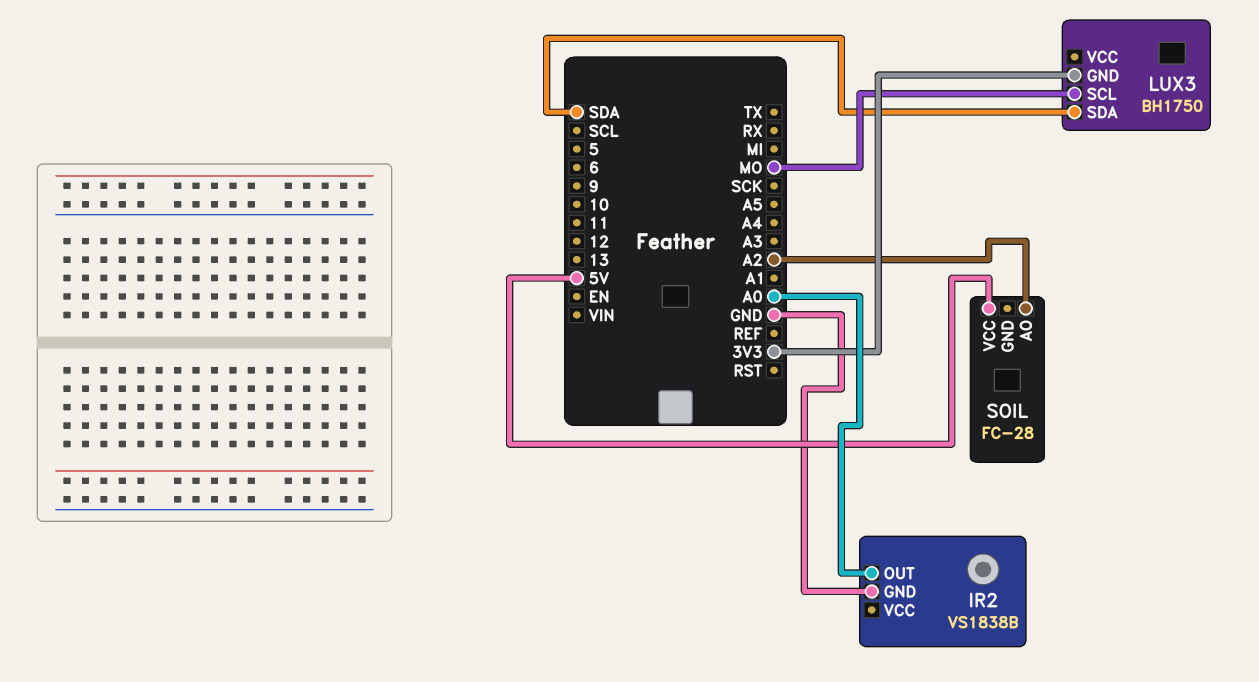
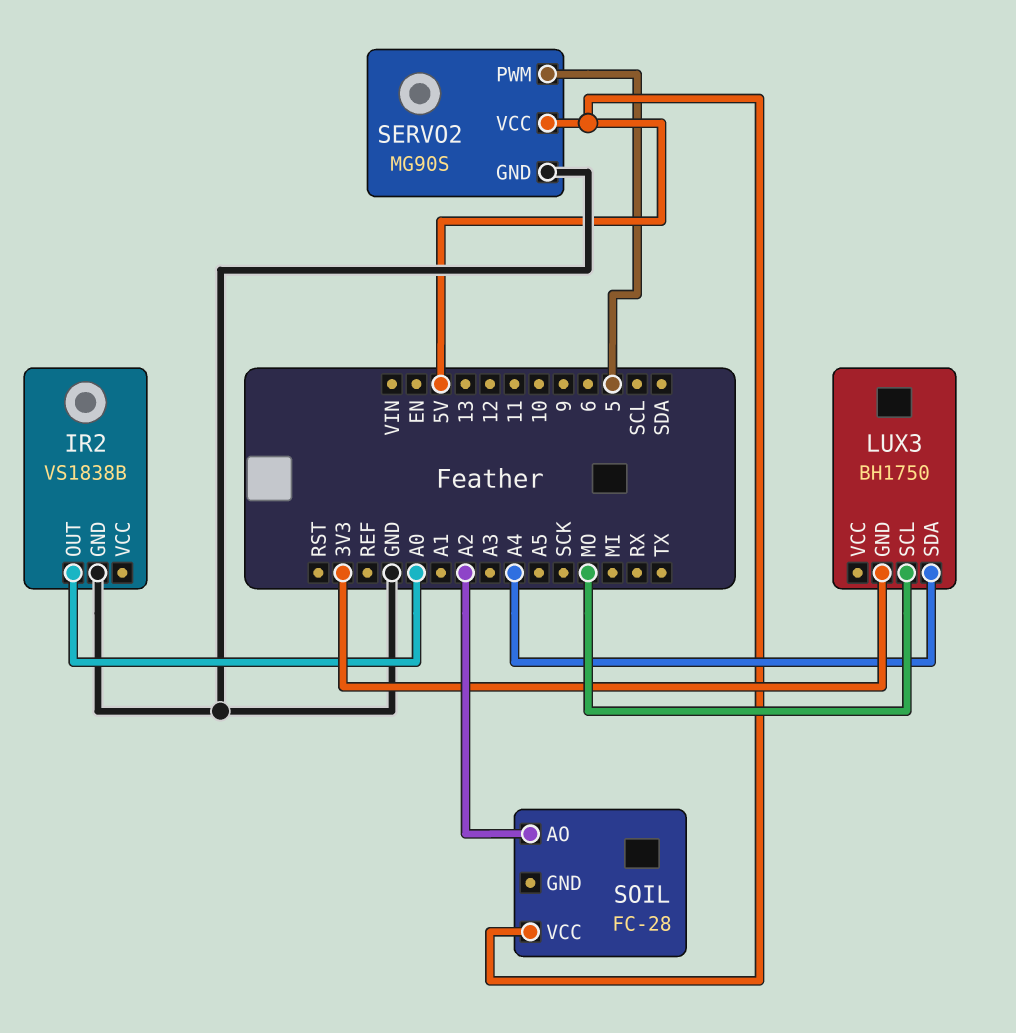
LUX3 pin SDA: SDA -> A4
SERVO2: none -> MG90S
SERVO2 pin GND: none -> GND
SERVO2 pin PWM: none -> 5
SERVO2 pin VCC: none -> 5V

